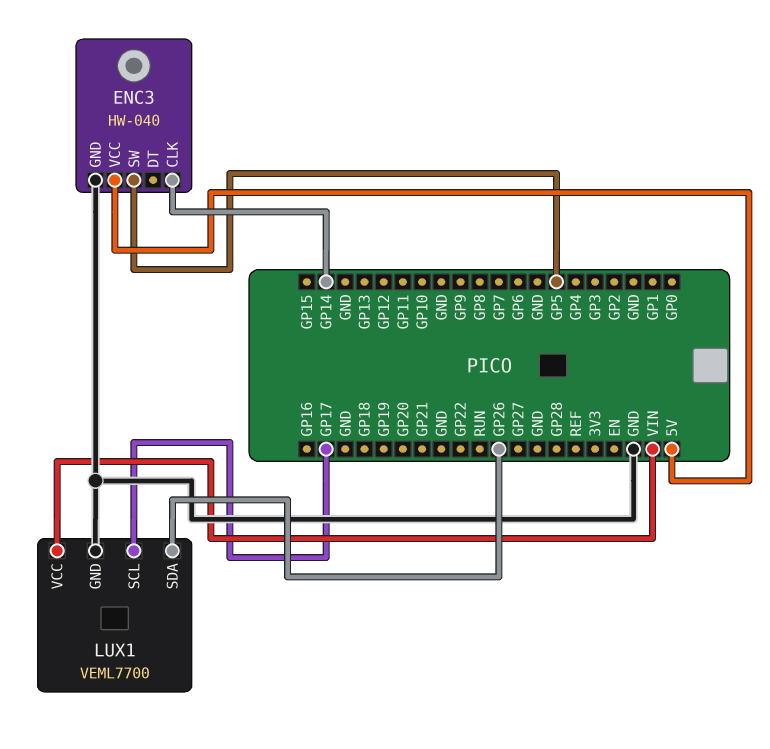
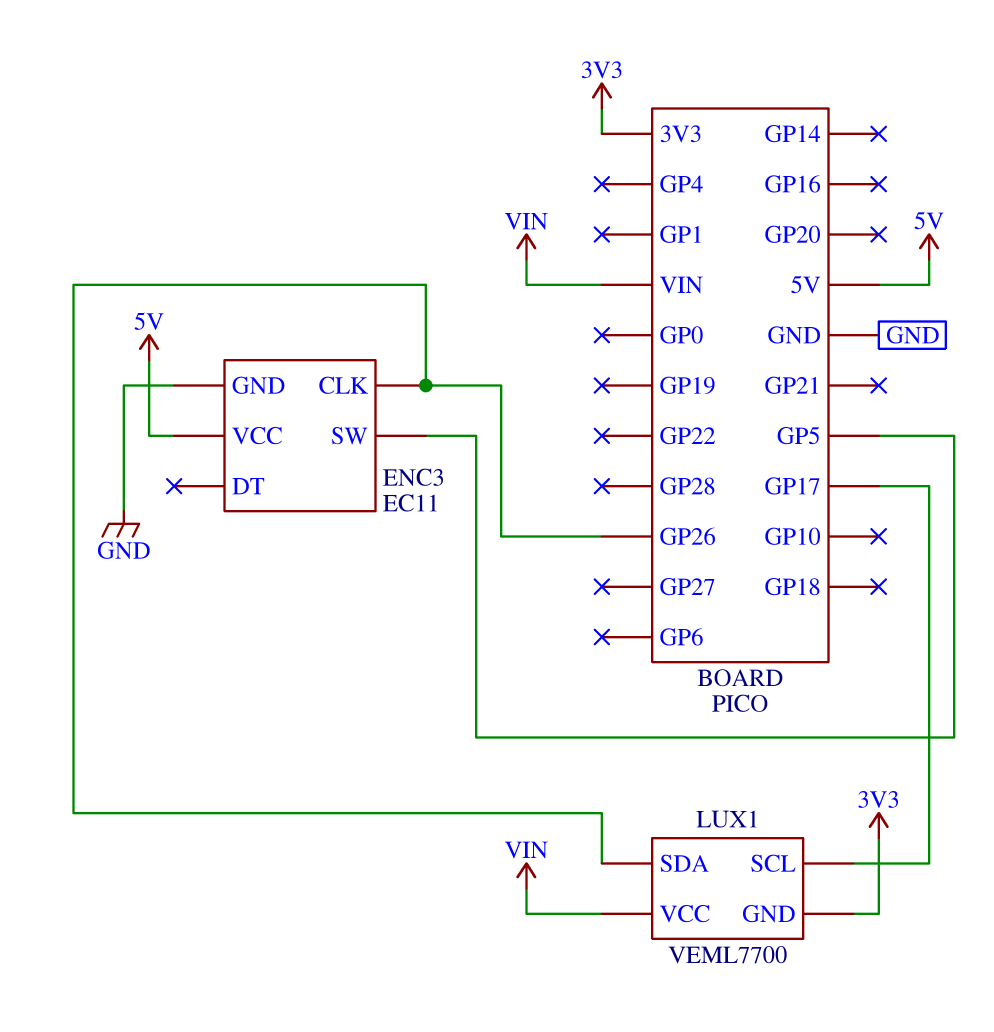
ENC3: HW-040 -> EC11
ENC3 pin CLK: GP14 -> GP26
LUX1 pin GND: GND -> 3V3

